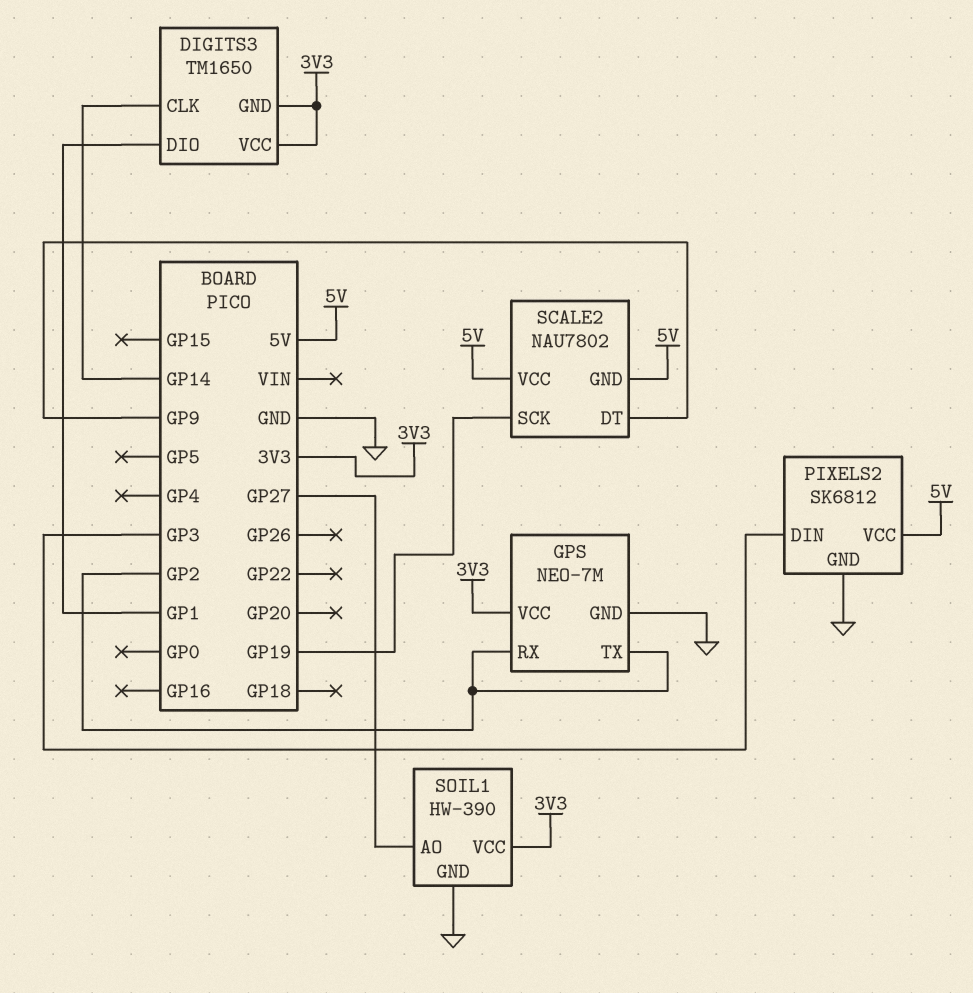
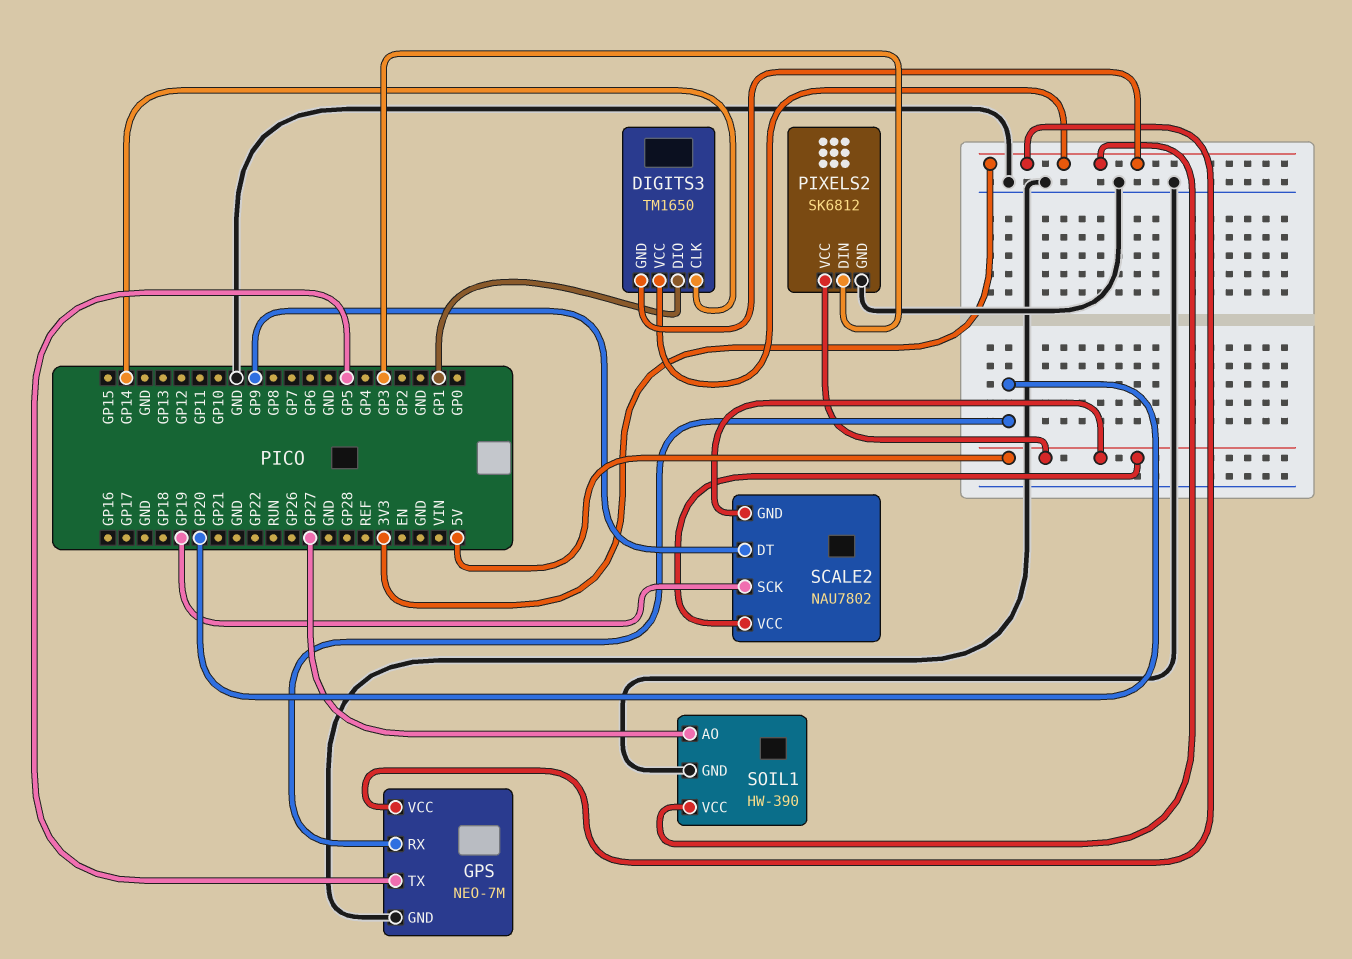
GPS pin RX: GP2 -> GP20
GPS pin TX: GP2 -> GP5

